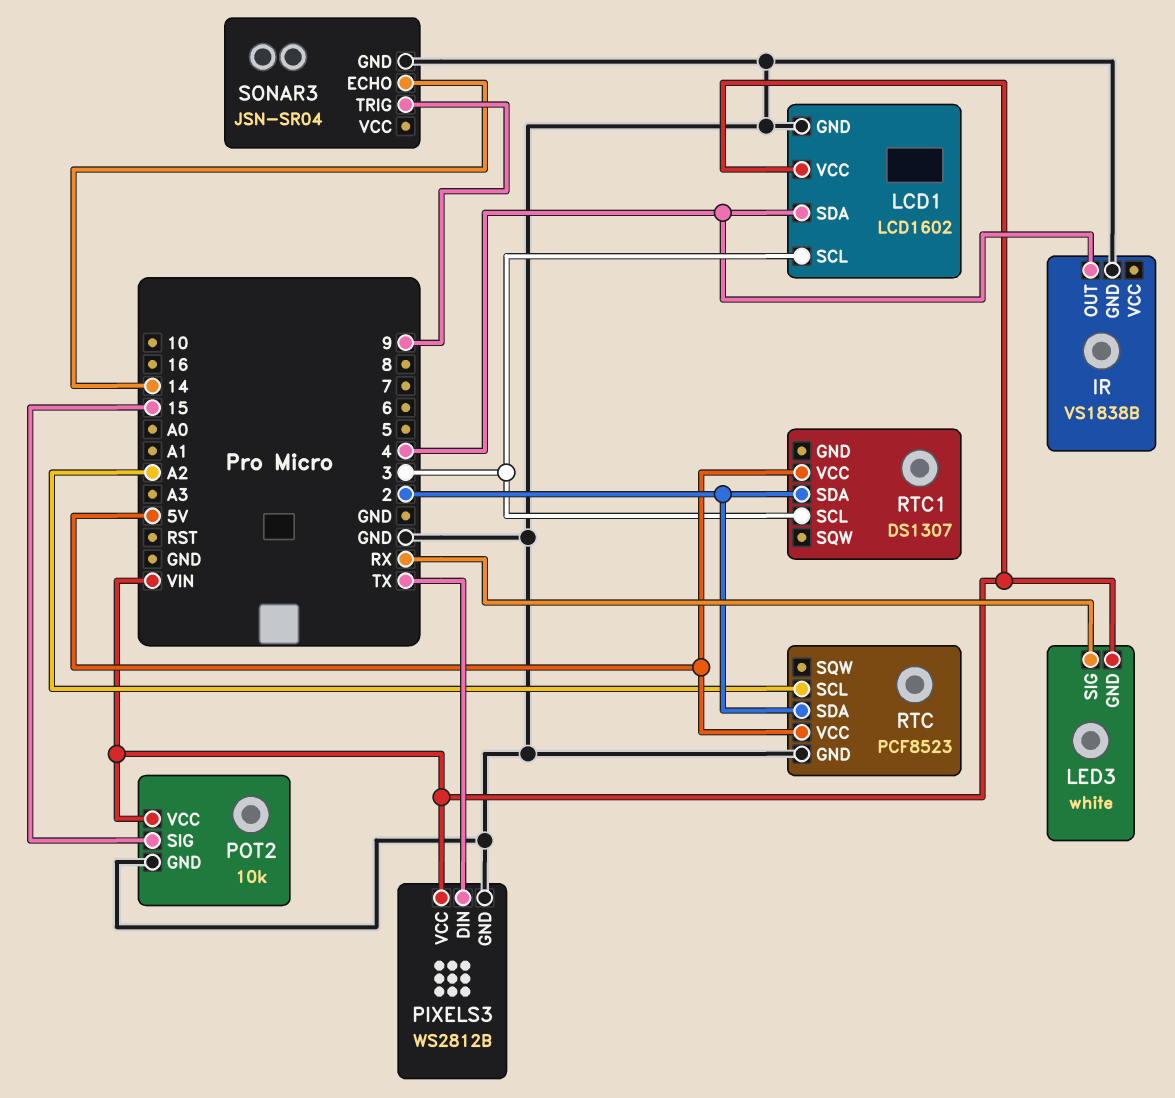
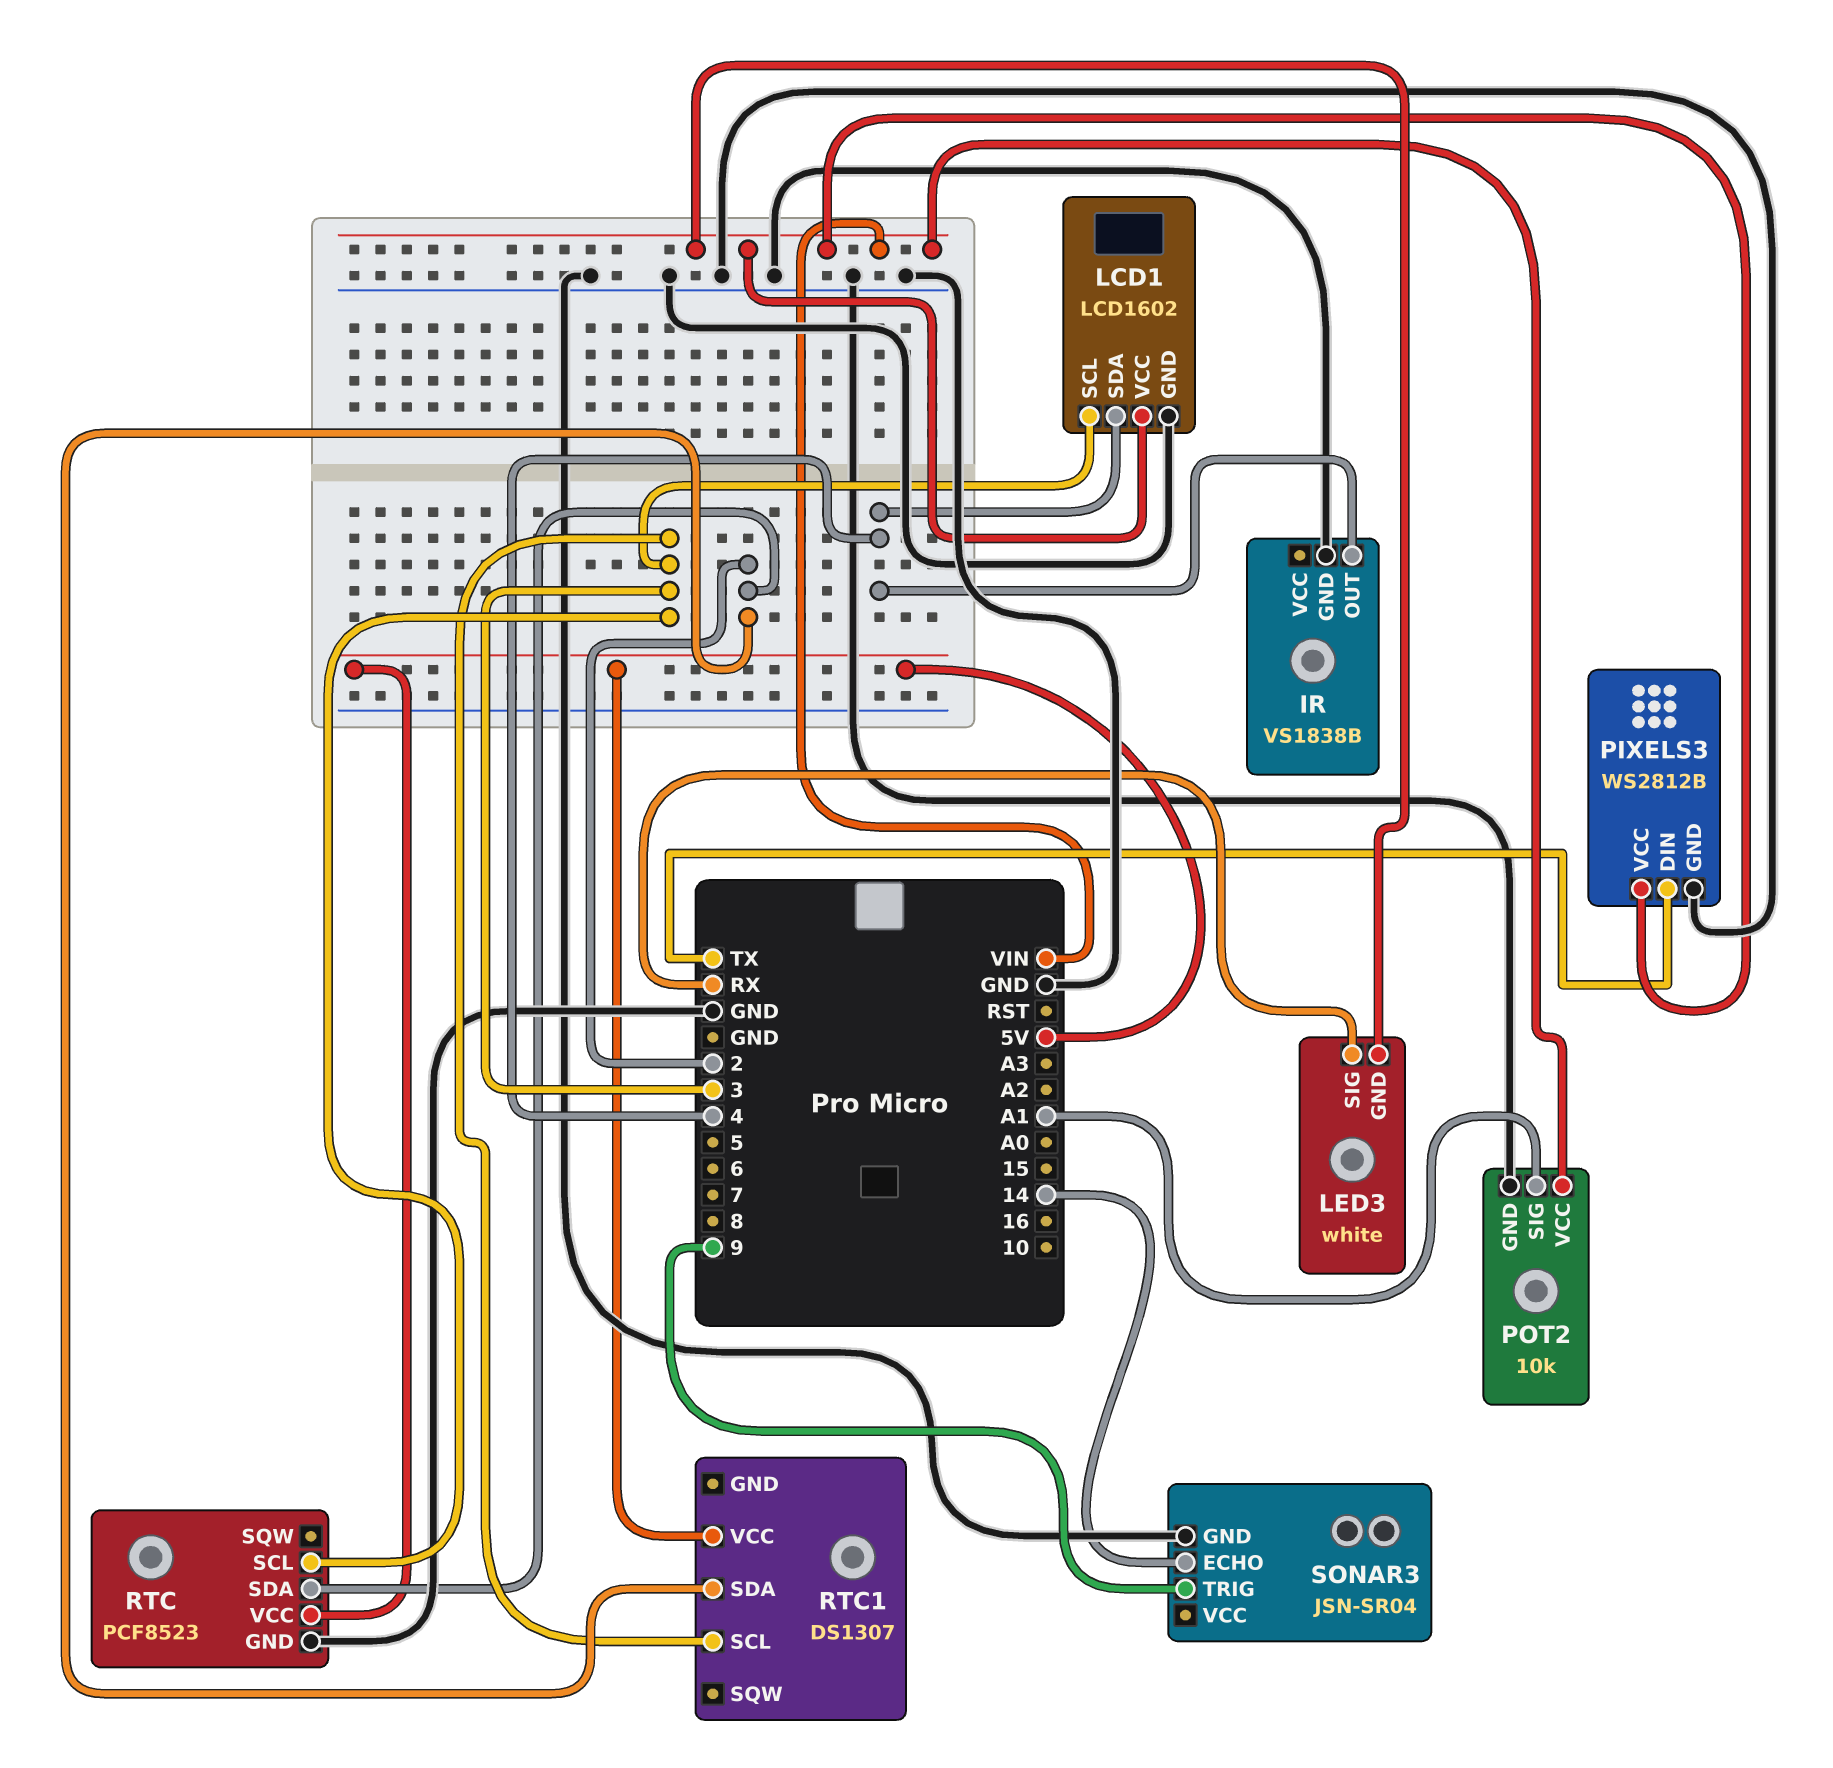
POT2 pin SIG: 15 -> A1
RTC pin SCL: A2 -> 3

